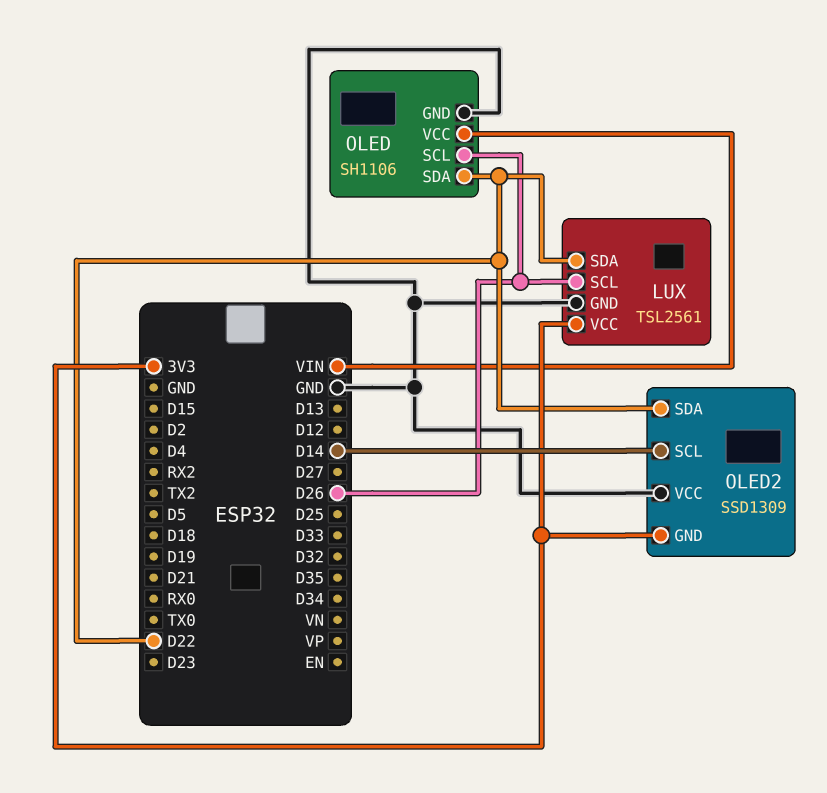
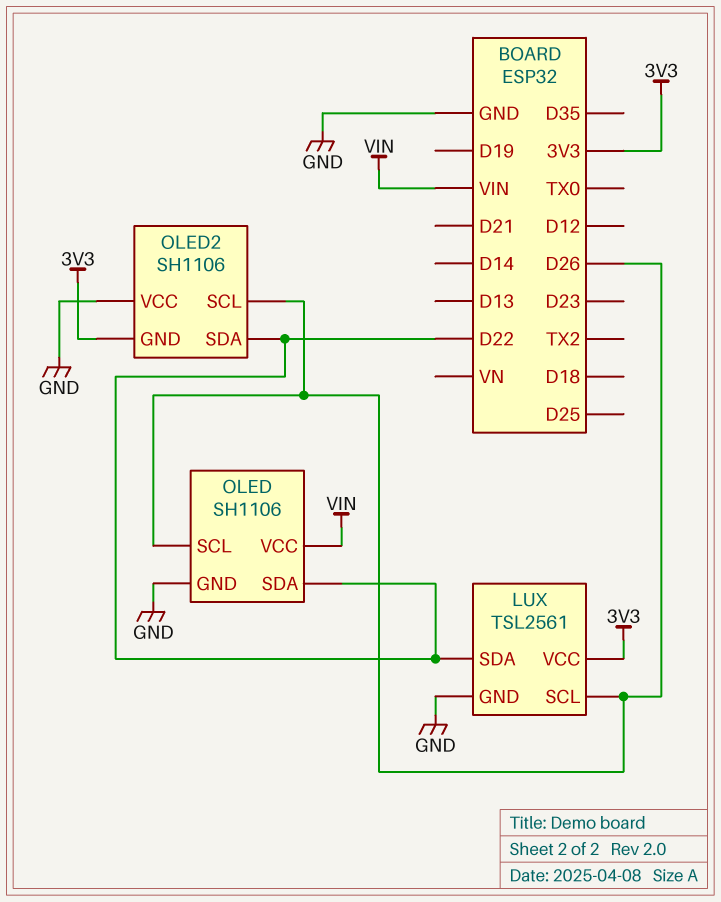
OLED2: SSD1309 -> SH1106
OLED2 pin SCL: D14 -> D26

